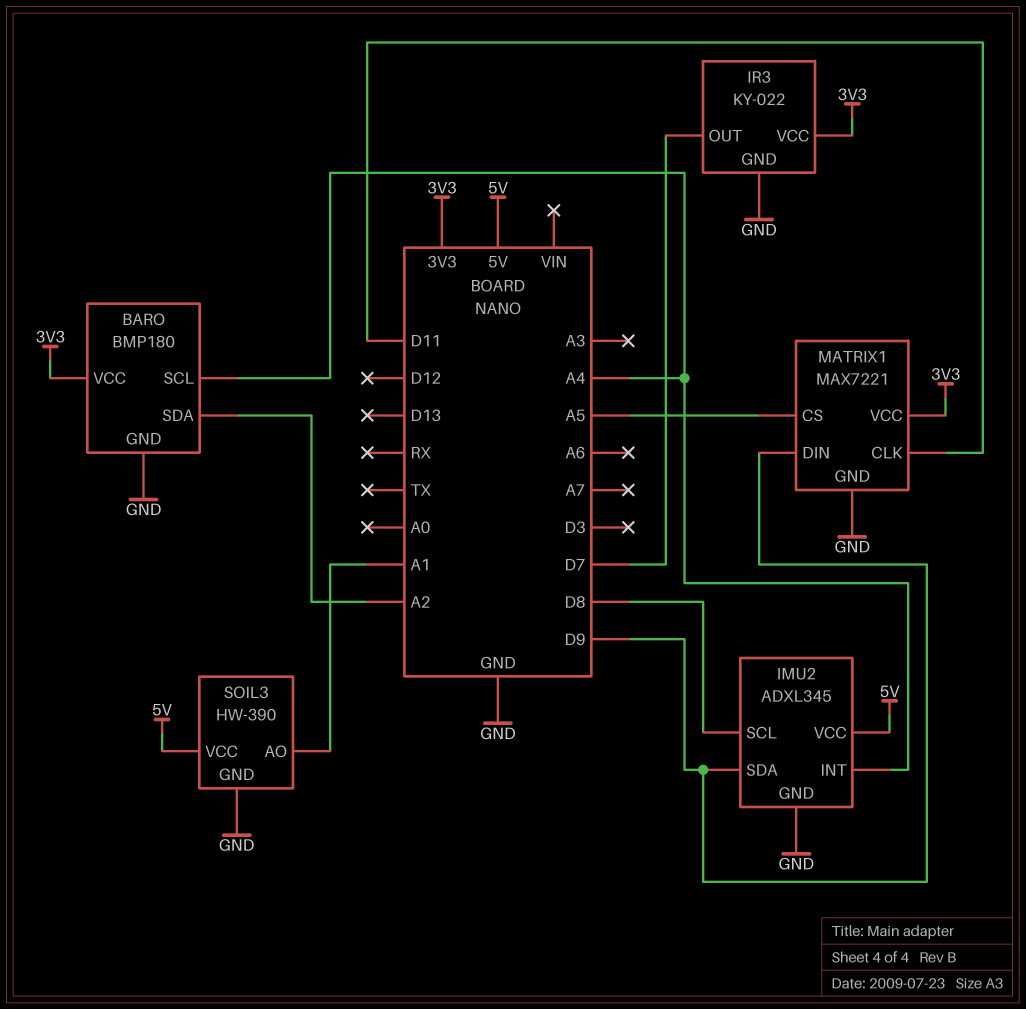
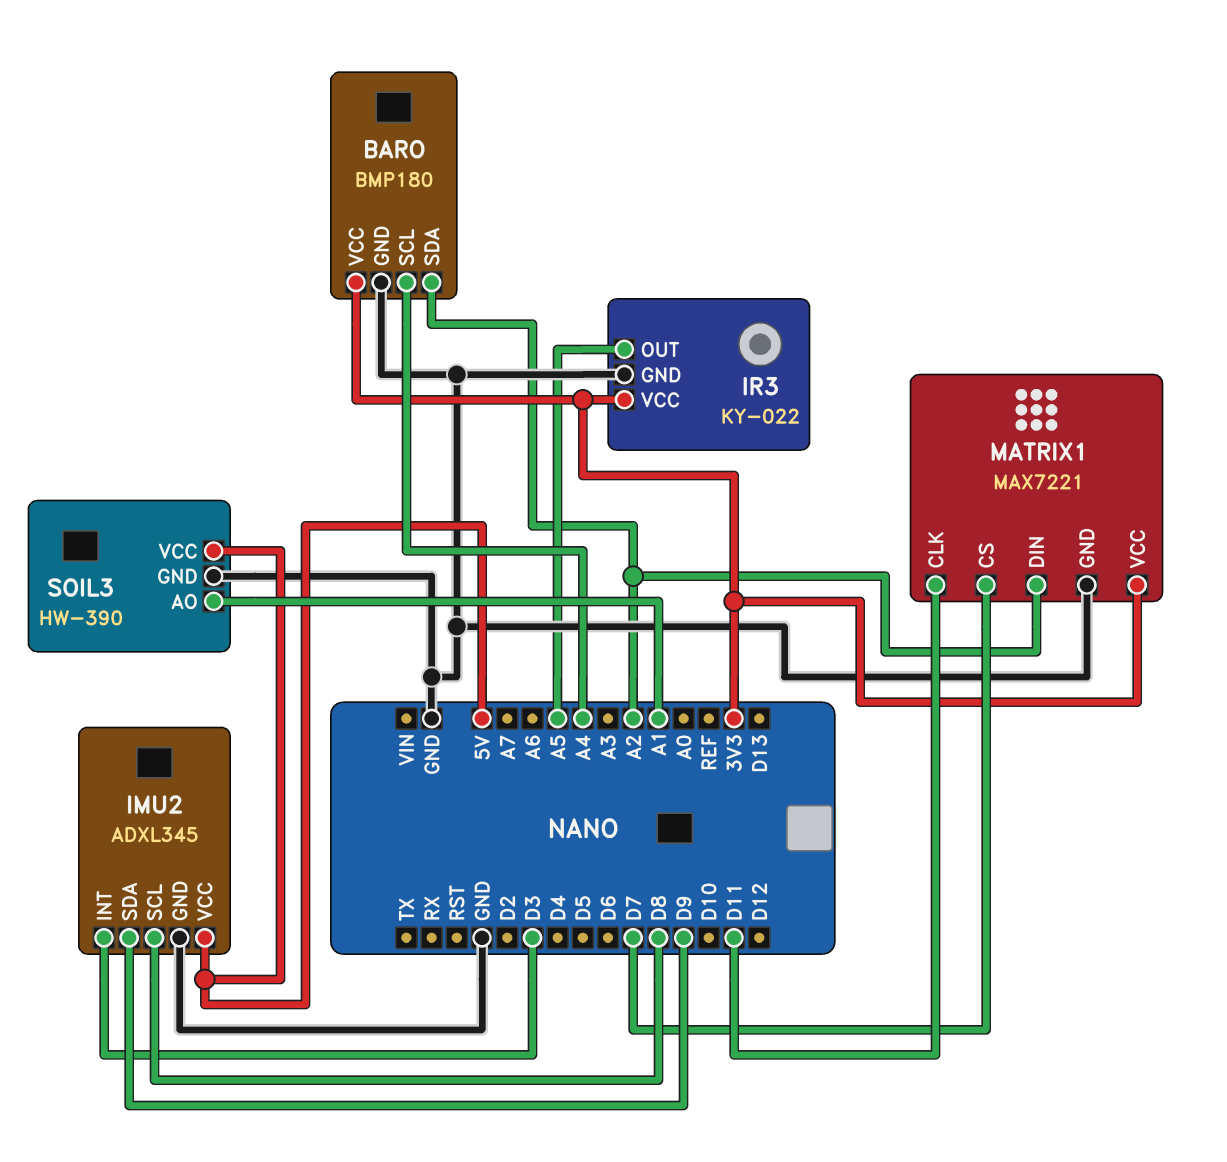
IMU2 pin INT: A4 -> D3
IR3 pin OUT: D7 -> A5
MATRIX1 pin CS: A5 -> D7
MATRIX1 pin DIN: D9 -> A2

